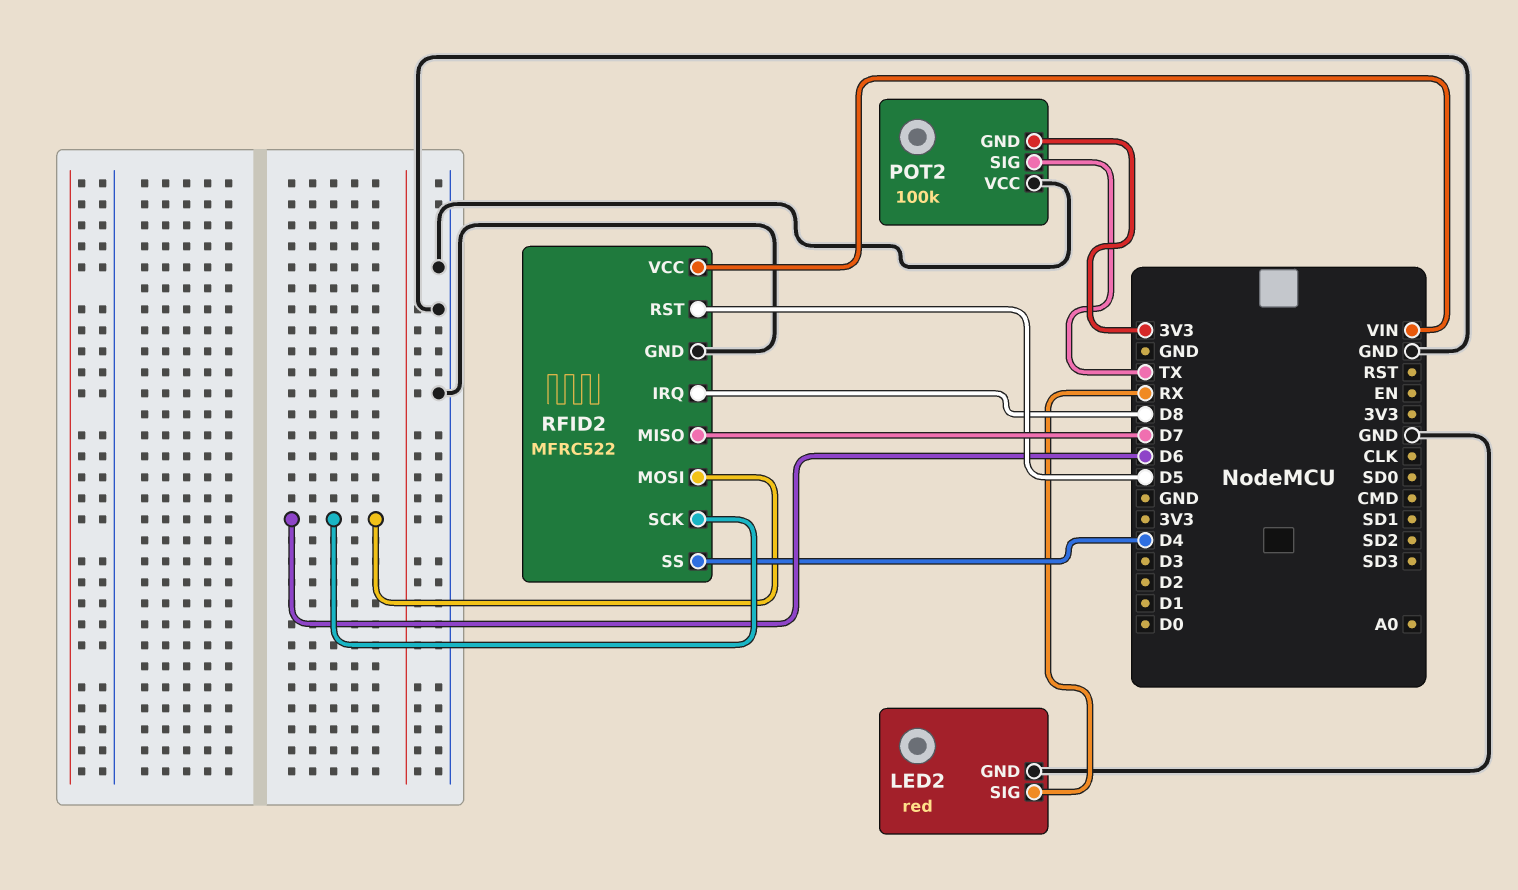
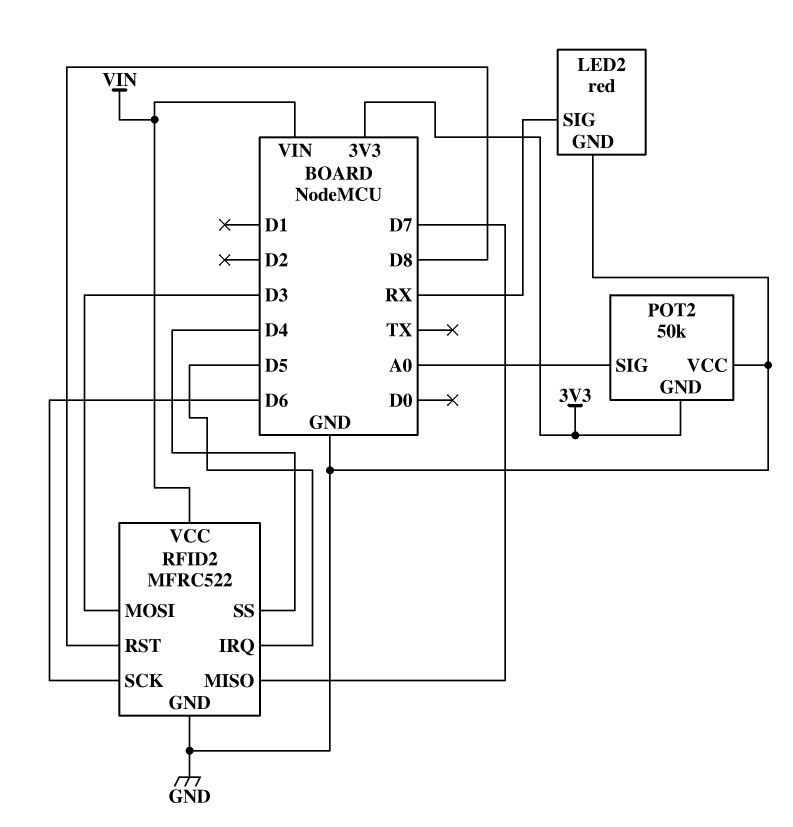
POT2: 100k -> 50k
POT2 pin SIG: TX -> A0
RFID2 pin IRQ: D8 -> D5
RFID2 pin MOSI: D6 -> D3
RFID2 pin RST: D5 -> D8

